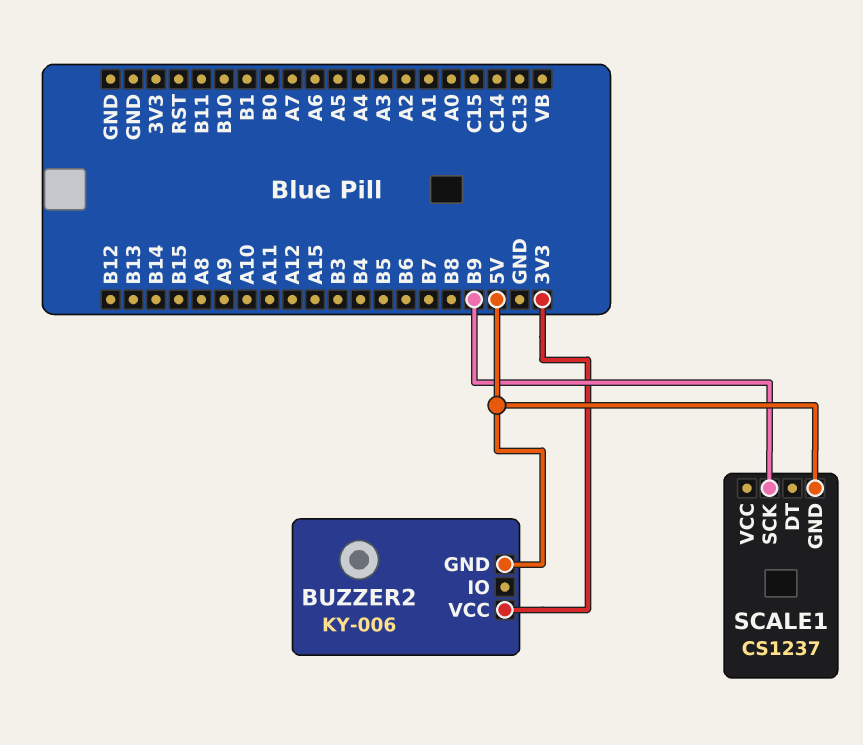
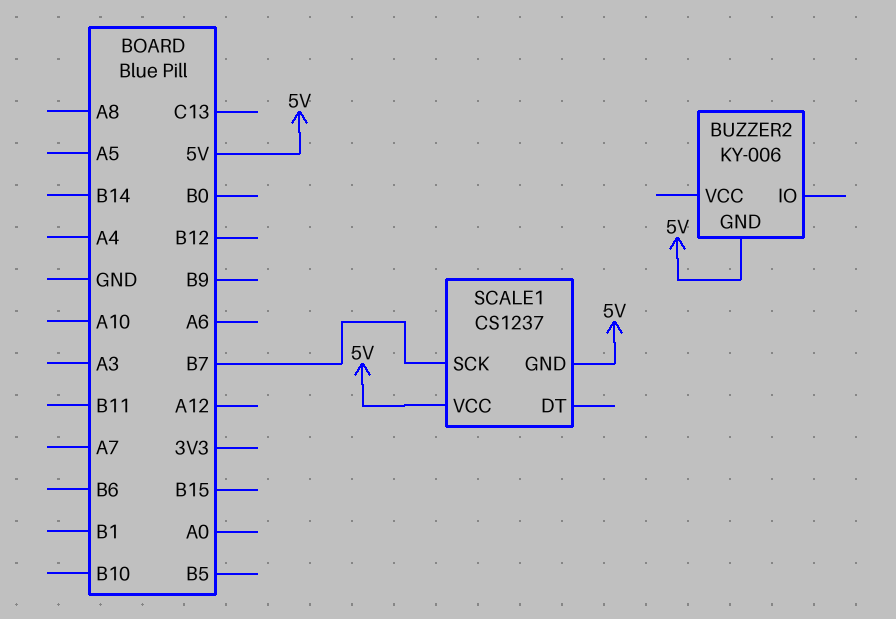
BUZZER2 pin VCC: 3V3 -> none
SCALE1 pin SCK: B9 -> B7
SCALE1 pin VCC: none -> 5V

